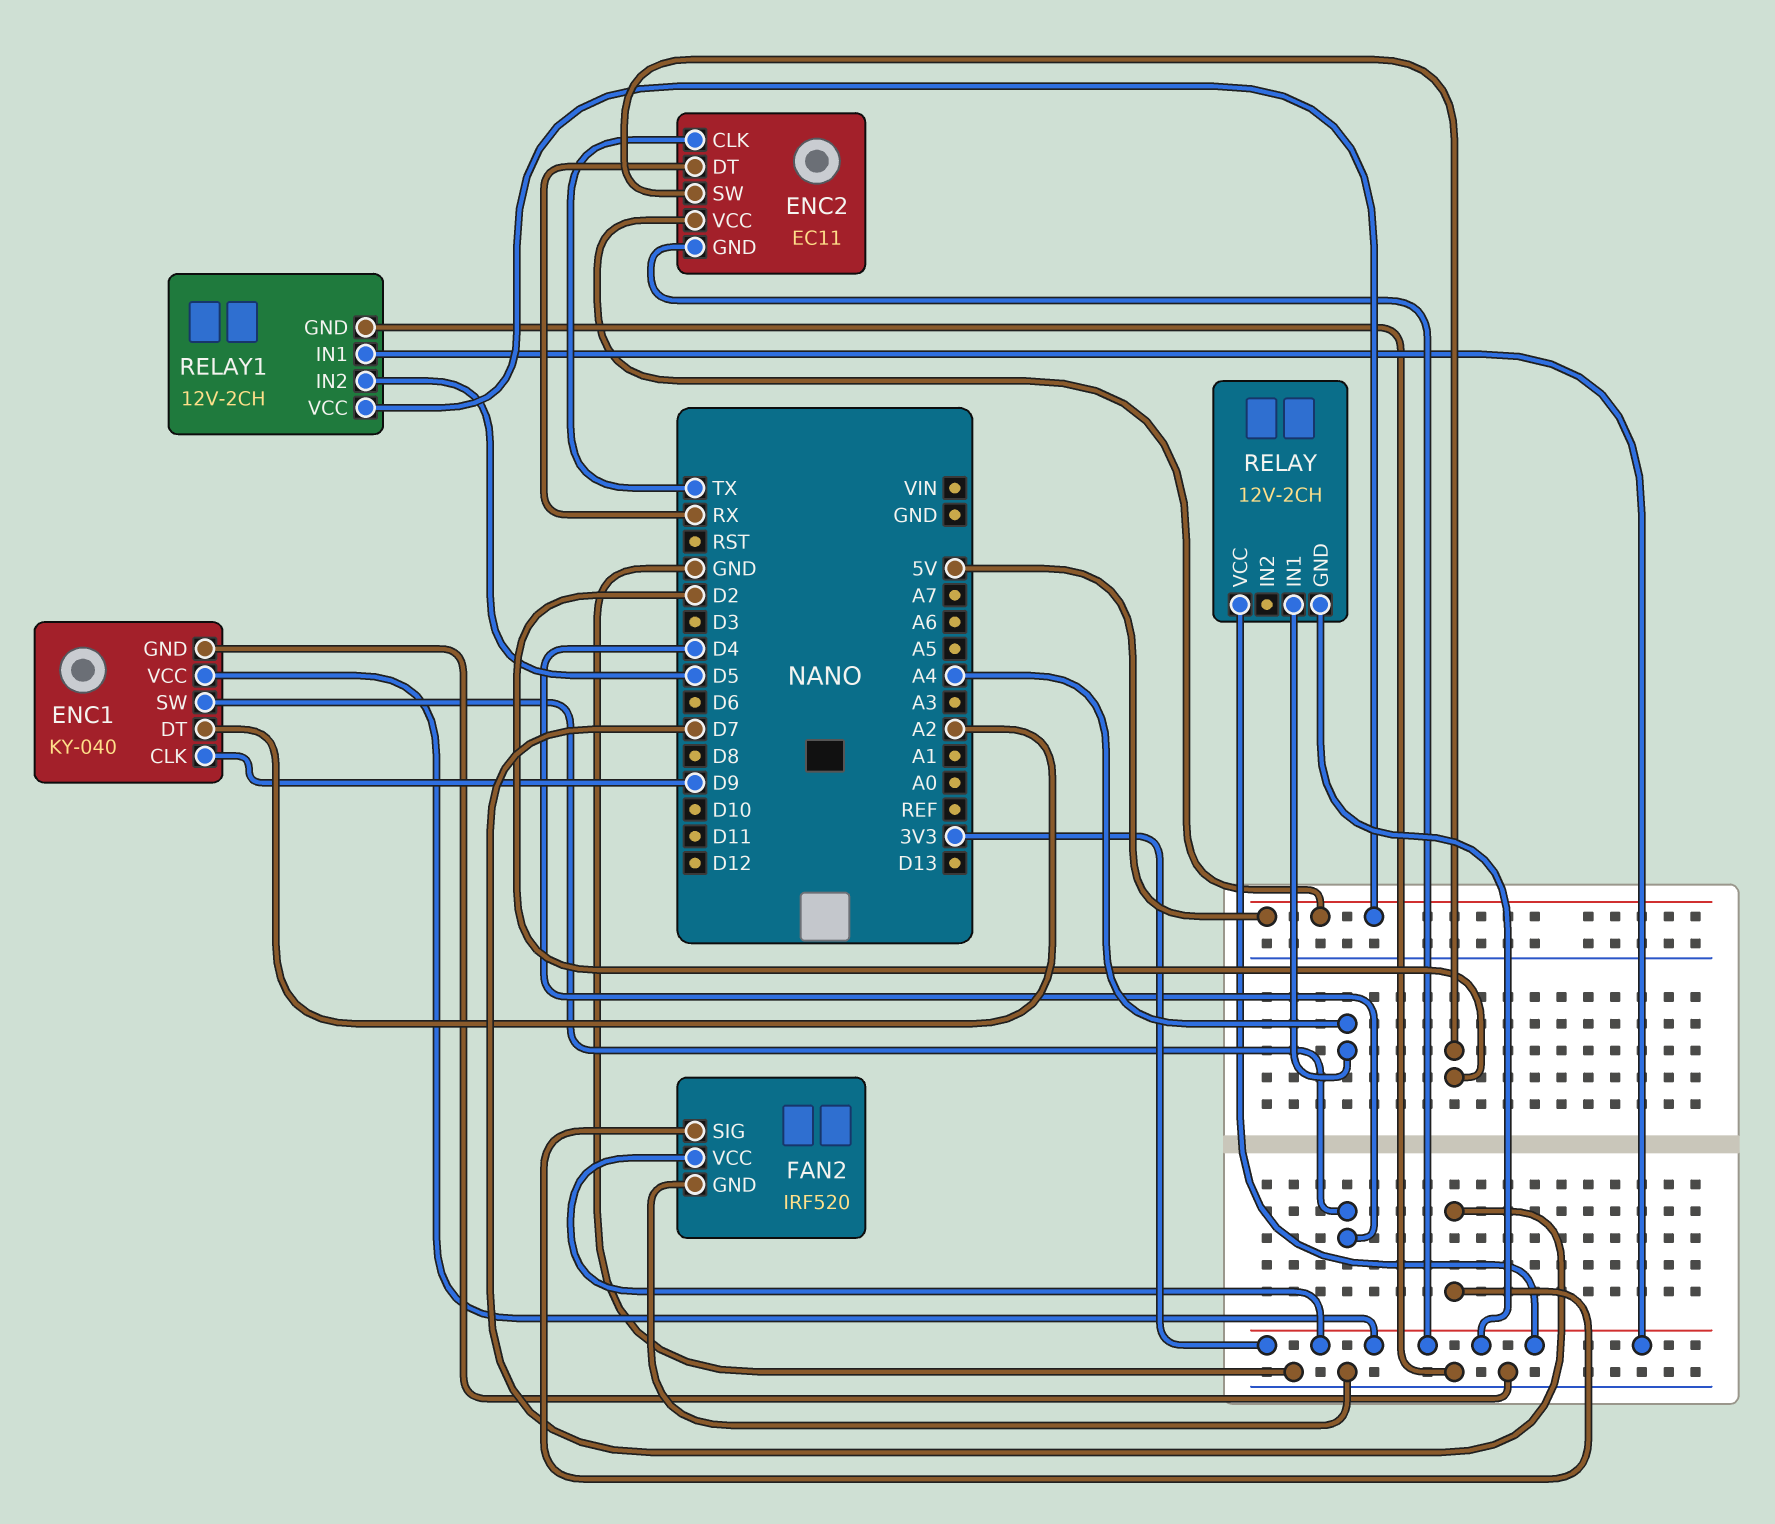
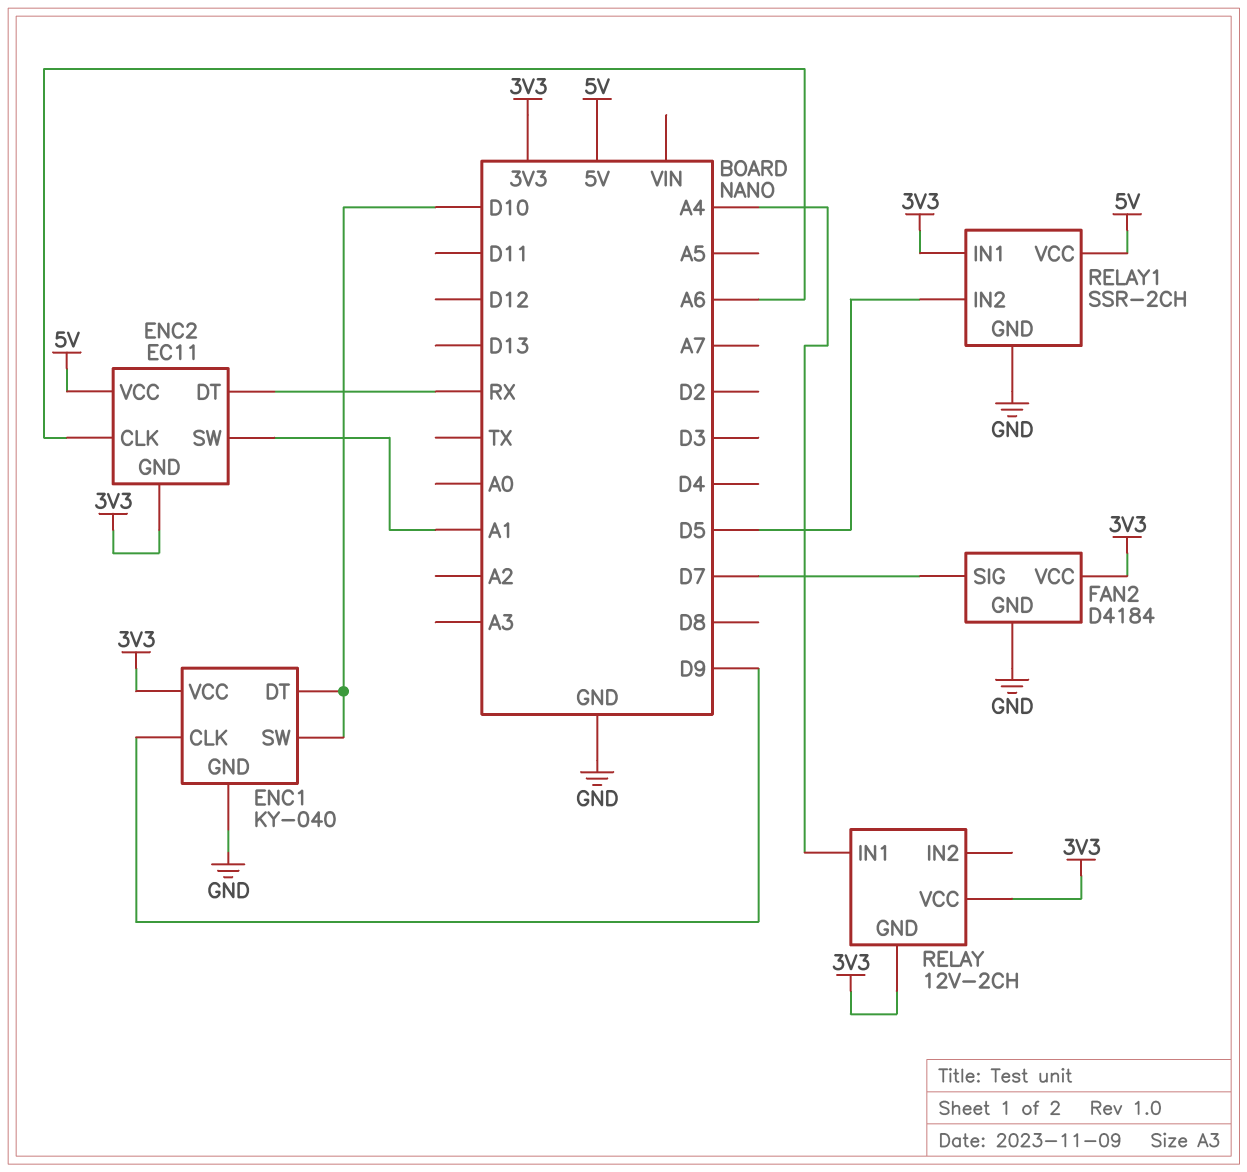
ENC1 pin DT: A2 -> D10
ENC1 pin SW: D4 -> D10
ENC2 pin CLK: TX -> A6
ENC2 pin SW: D2 -> A1
FAN2: IRF520 -> D4184
RELAY1: 12V-2CH -> SSR-2CH

